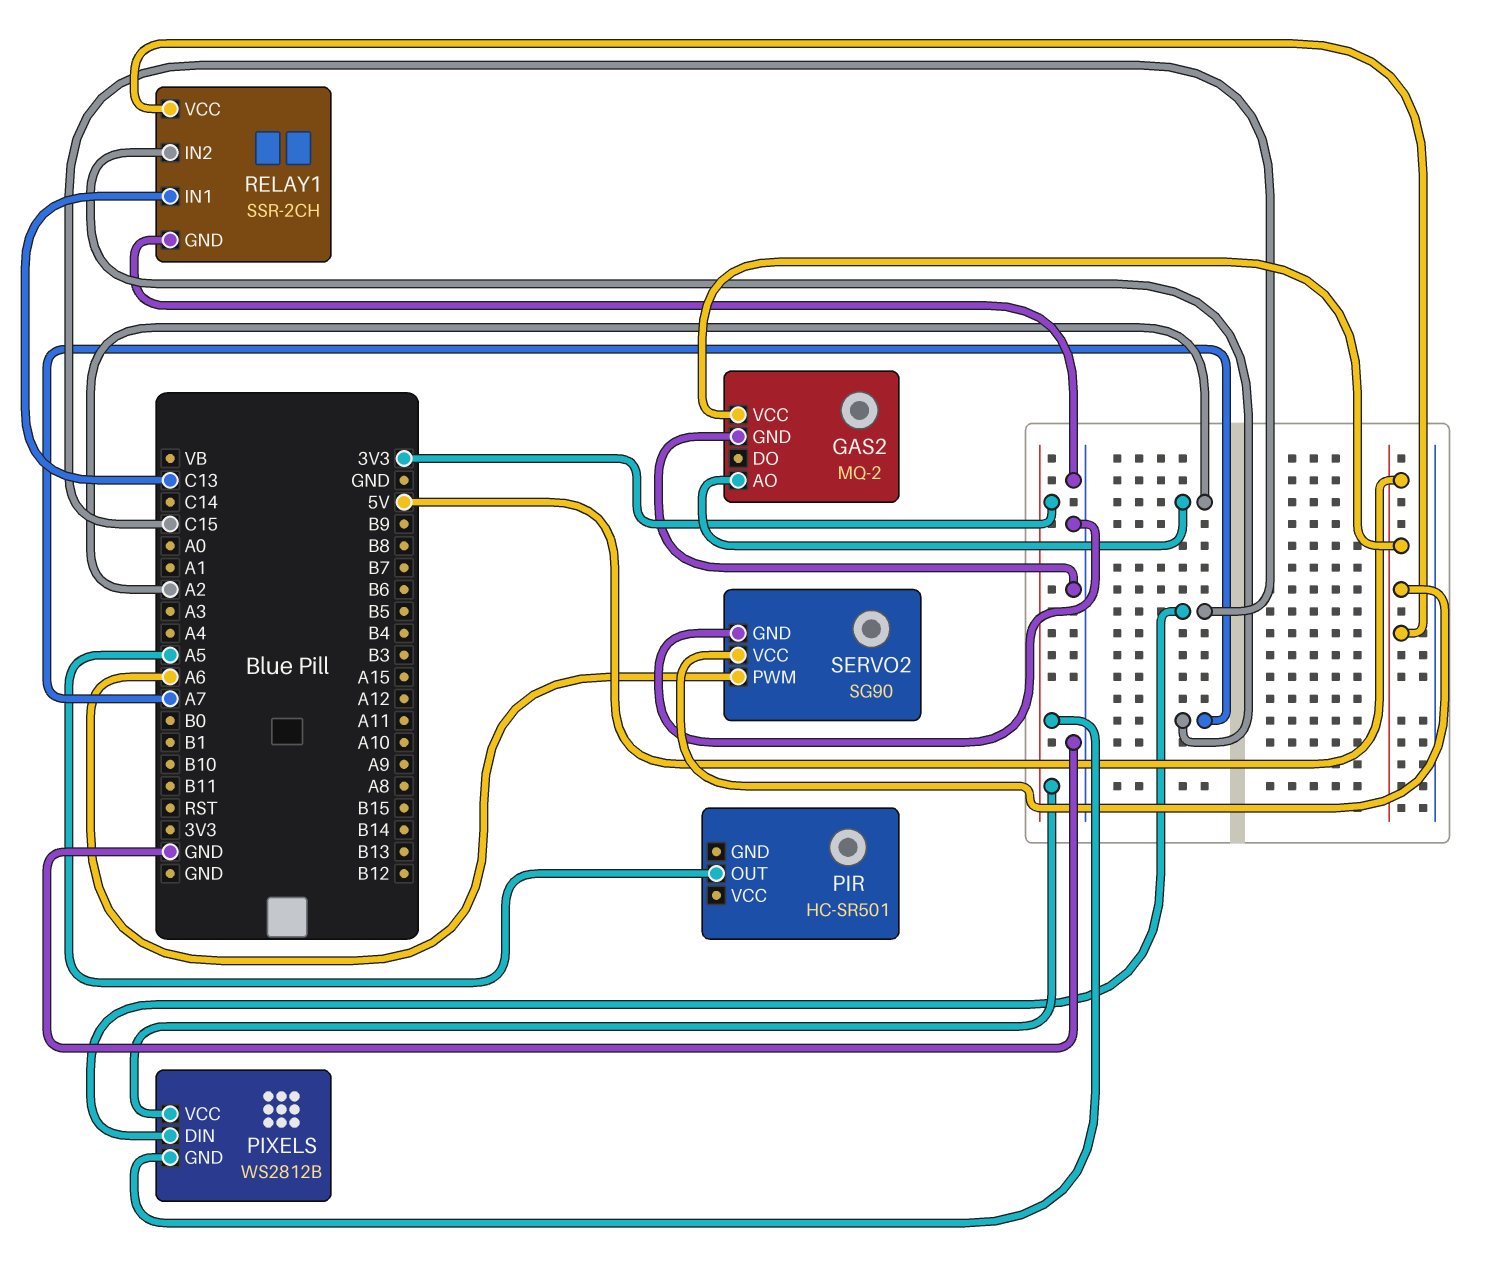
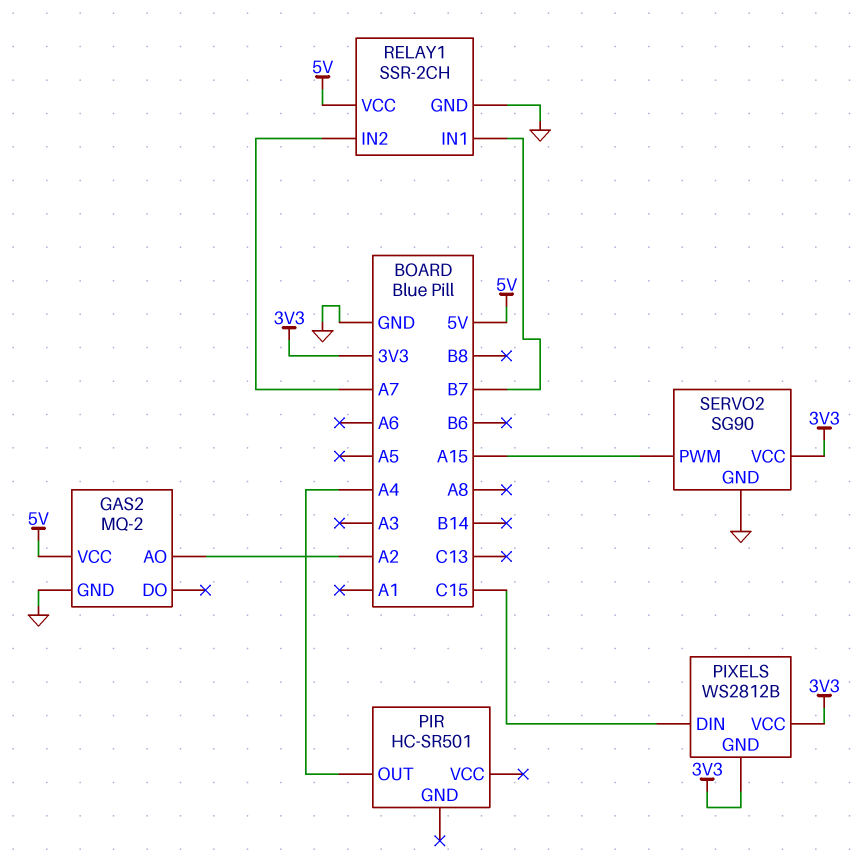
PIR pin OUT: A5 -> A4
RELAY1 pin IN1: C13 -> B7
SERVO2 pin PWM: A6 -> A15
SERVO2 pin VCC: 5V -> 3V3

